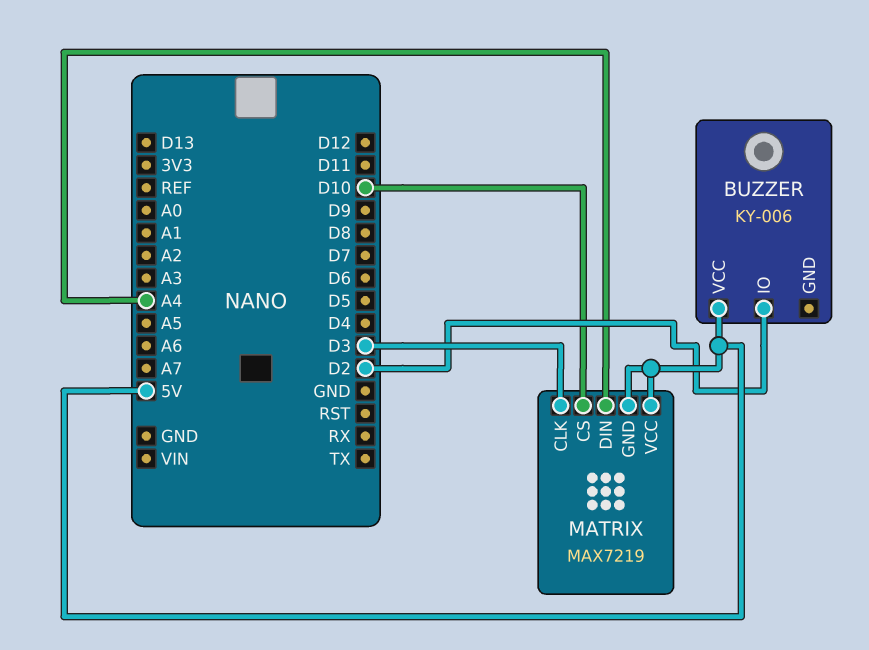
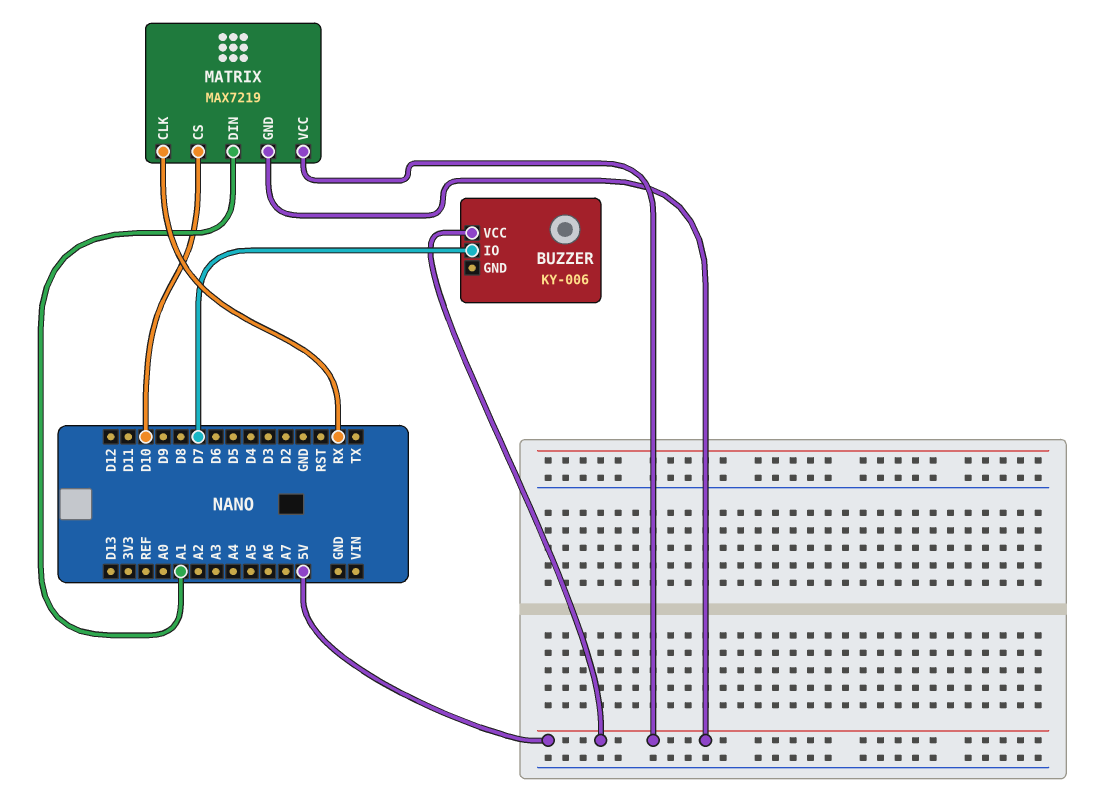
BUZZER pin IO: D2 -> D7
MATRIX pin CLK: D3 -> RX
MATRIX pin DIN: A4 -> A1

